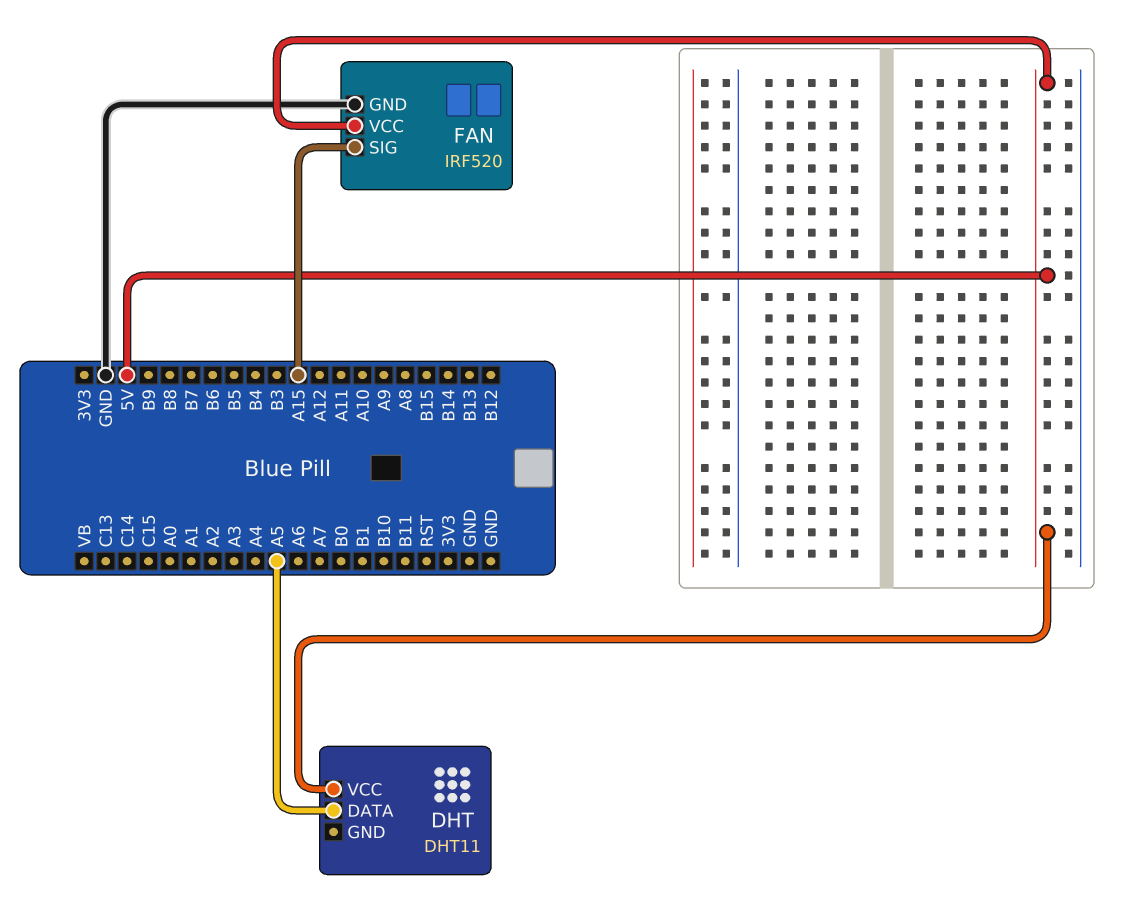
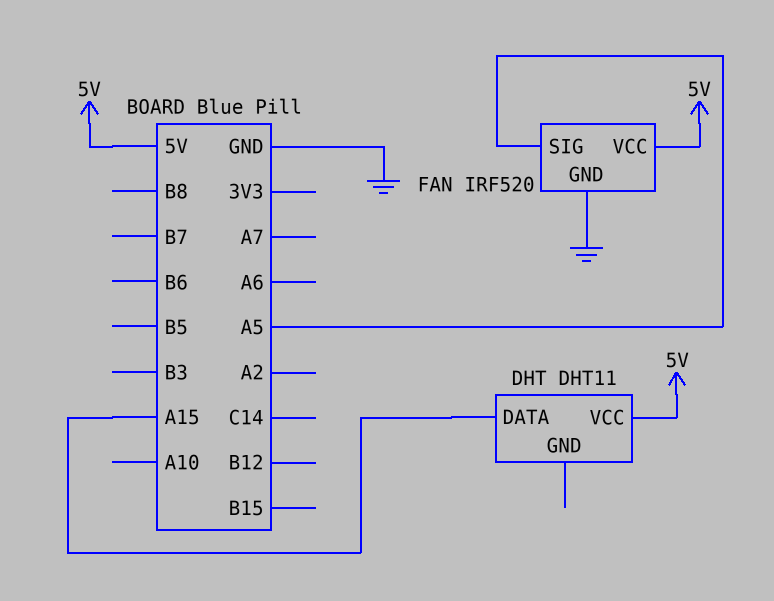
DHT pin DATA: A5 -> A15
FAN pin SIG: A15 -> A5

